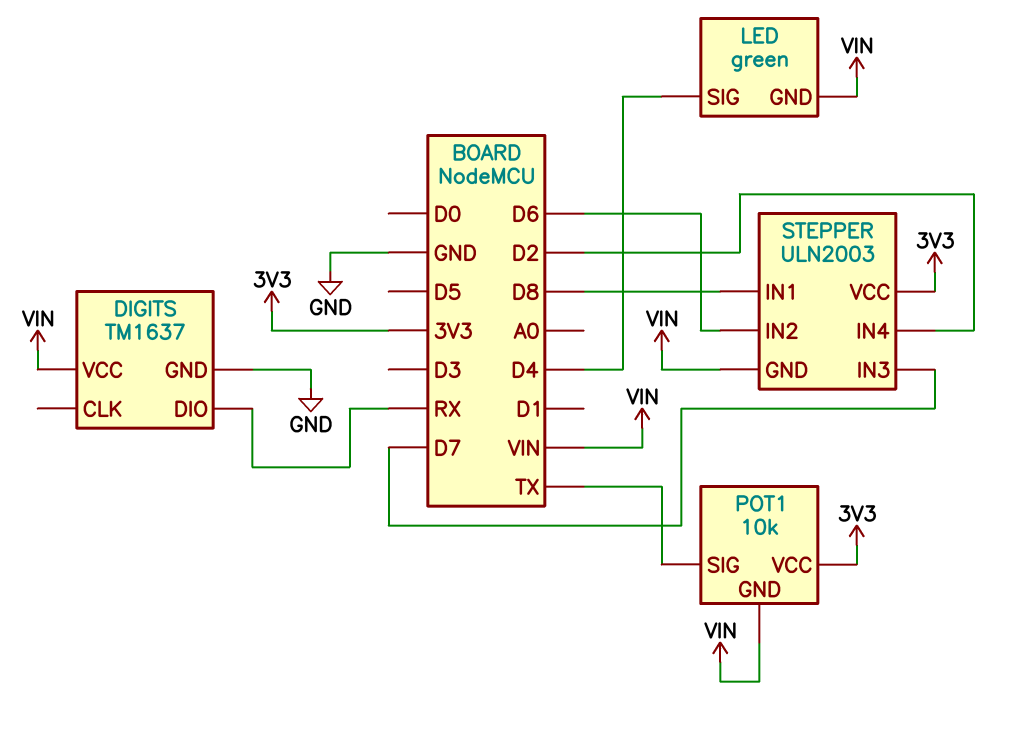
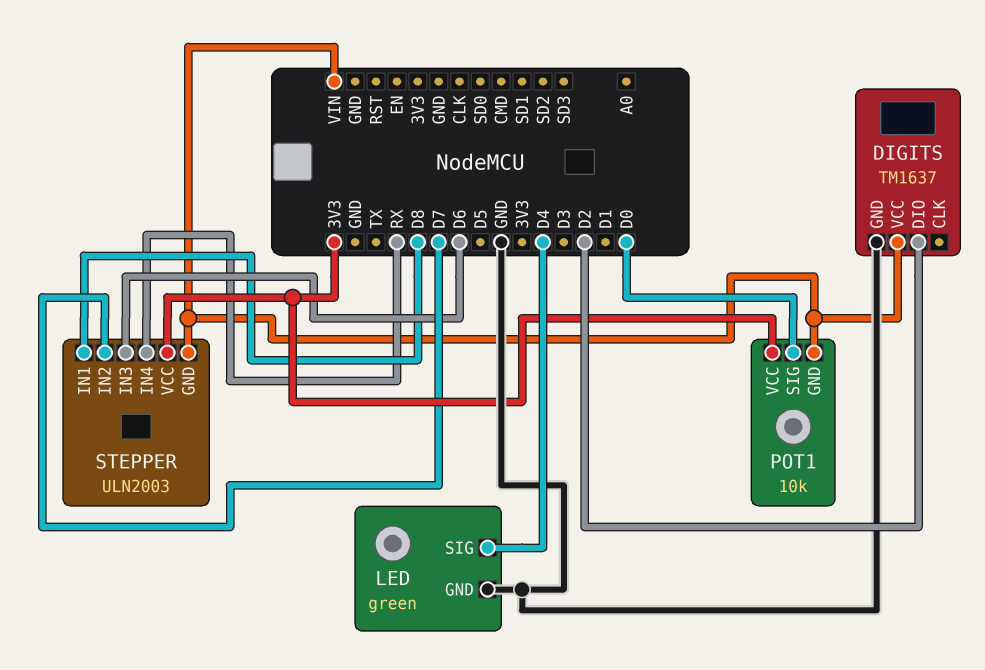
DIGITS pin DIO: RX -> D2
LED pin GND: VIN -> GND
POT1 pin SIG: TX -> D0
STEPPER pin IN2: D6 -> D7
STEPPER pin IN3: D7 -> D6
STEPPER pin IN4: D2 -> RX

